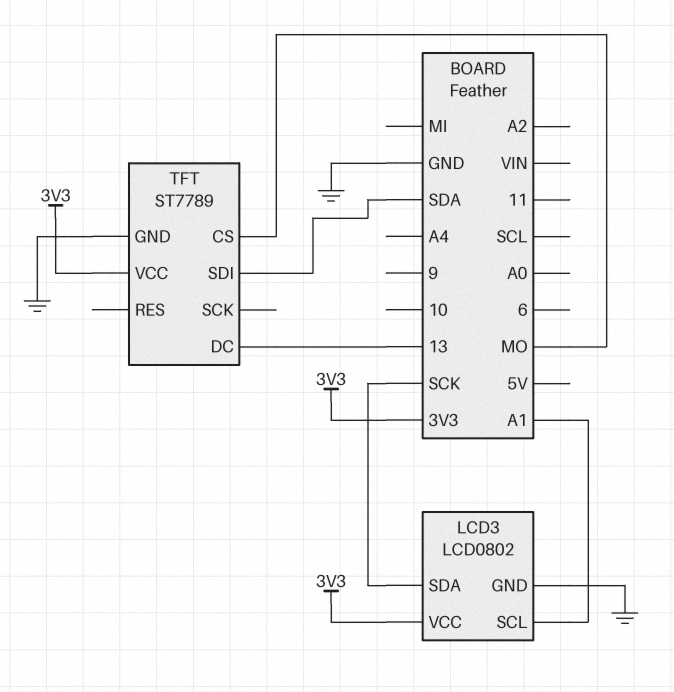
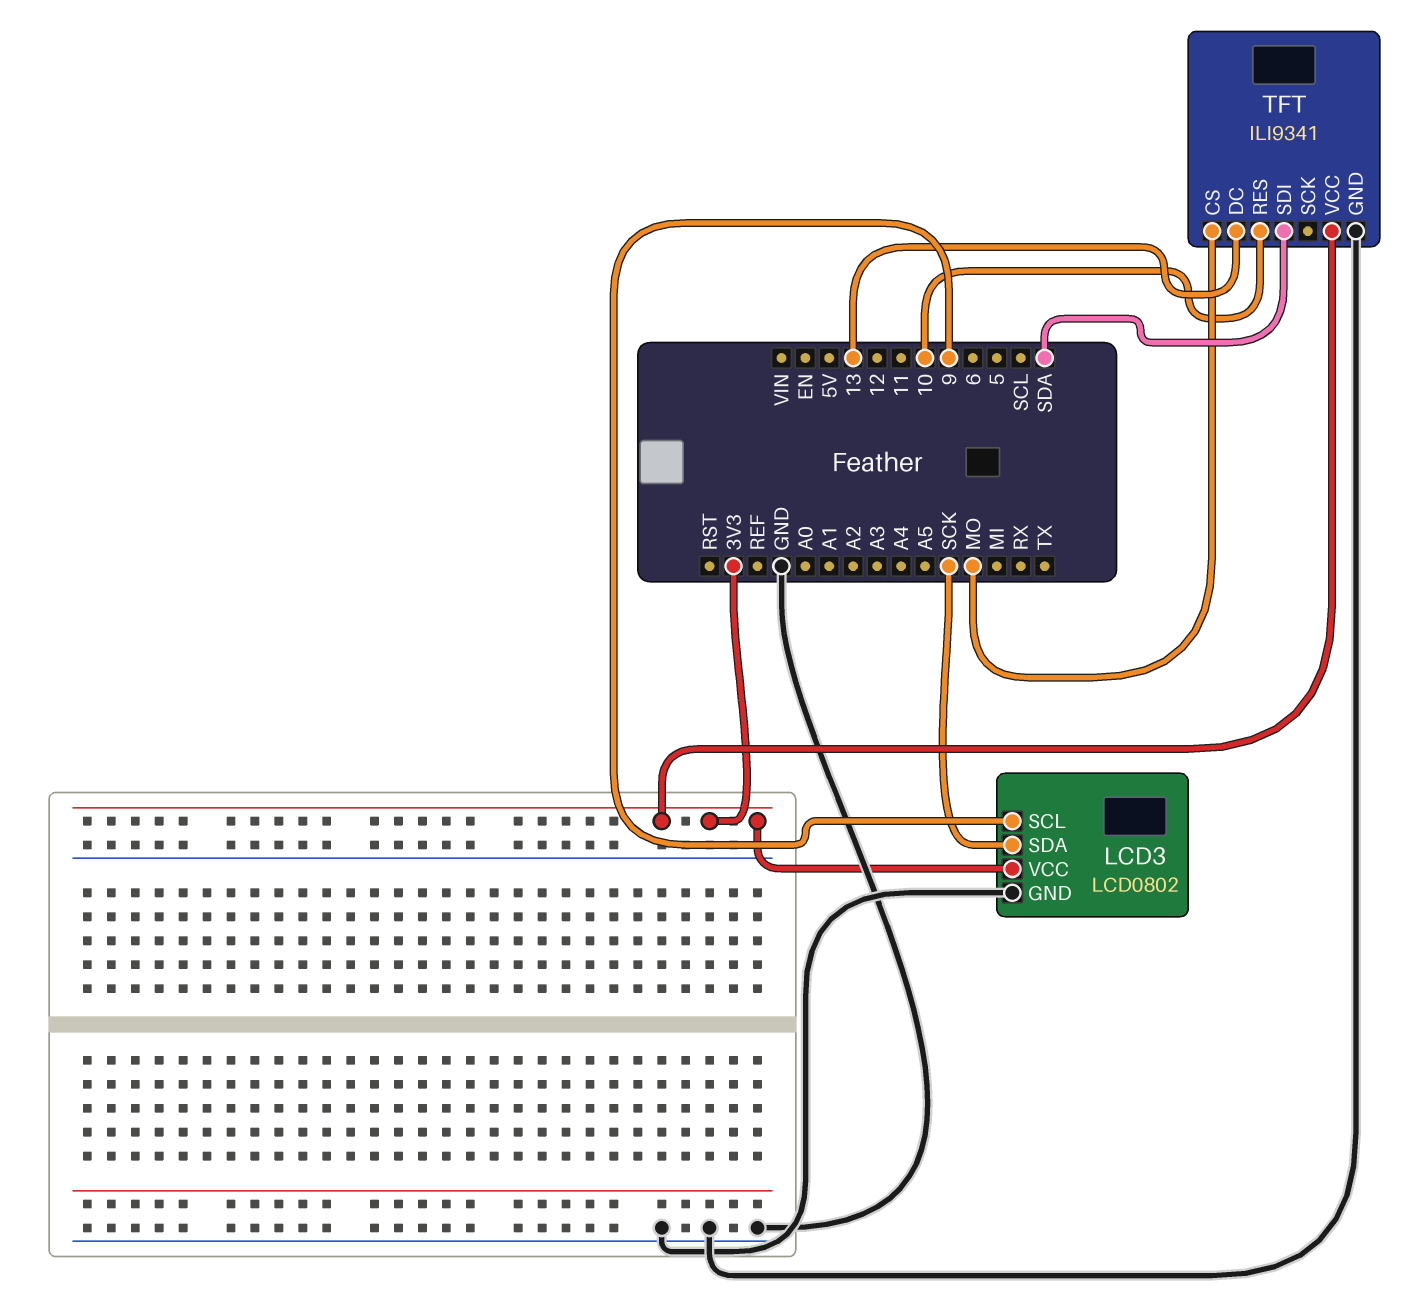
LCD3 pin SCL: A1 -> 9
TFT: ST7789 -> ILI9341
TFT pin RES: none -> 10

